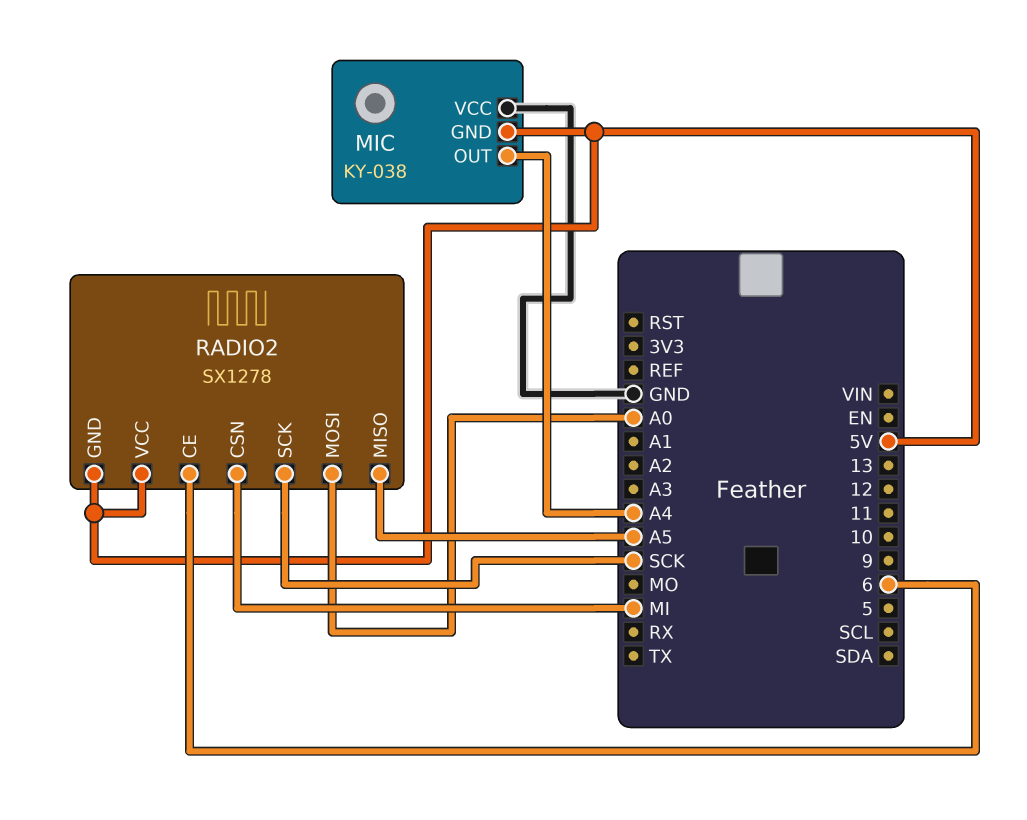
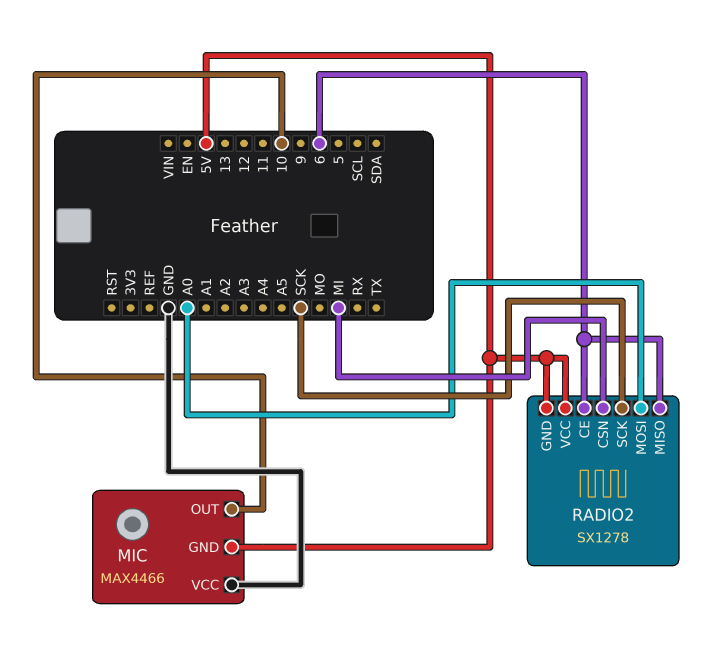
MIC: KY-038 -> MAX4466
MIC pin OUT: A4 -> 10
RADIO2 pin MISO: A5 -> 6

